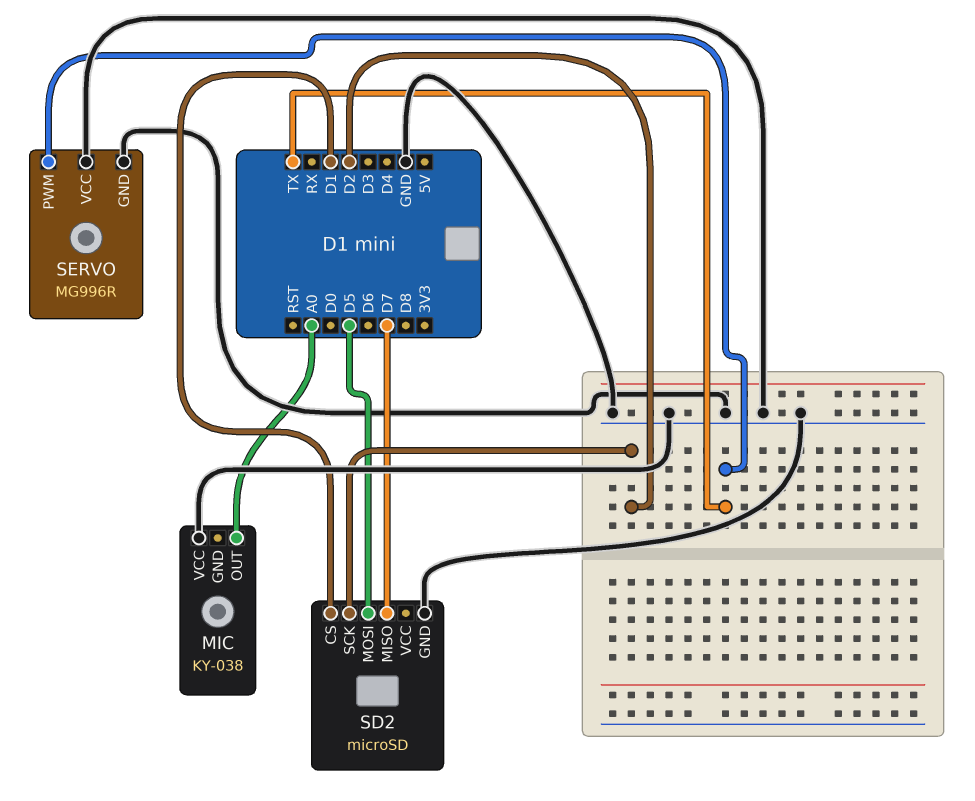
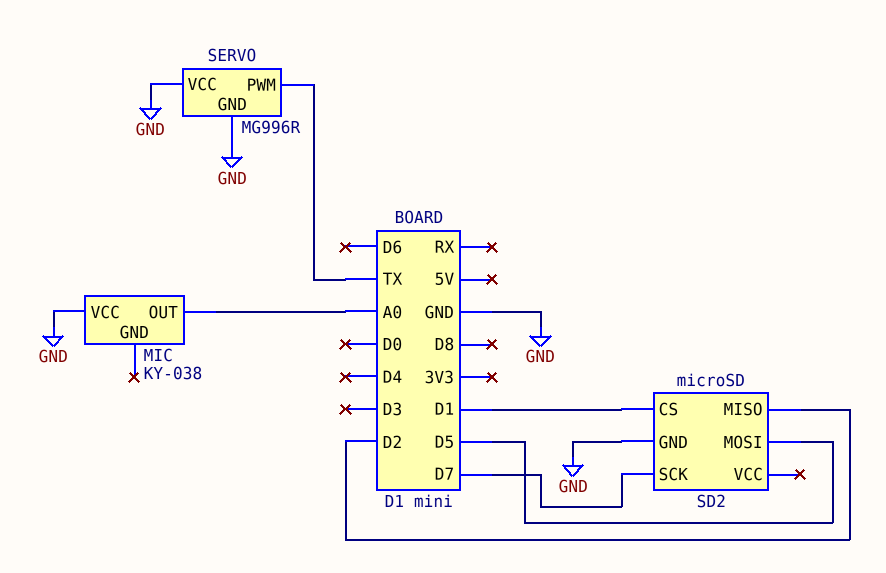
SD2 pin MISO: D7 -> D2
SD2 pin SCK: D2 -> D7

